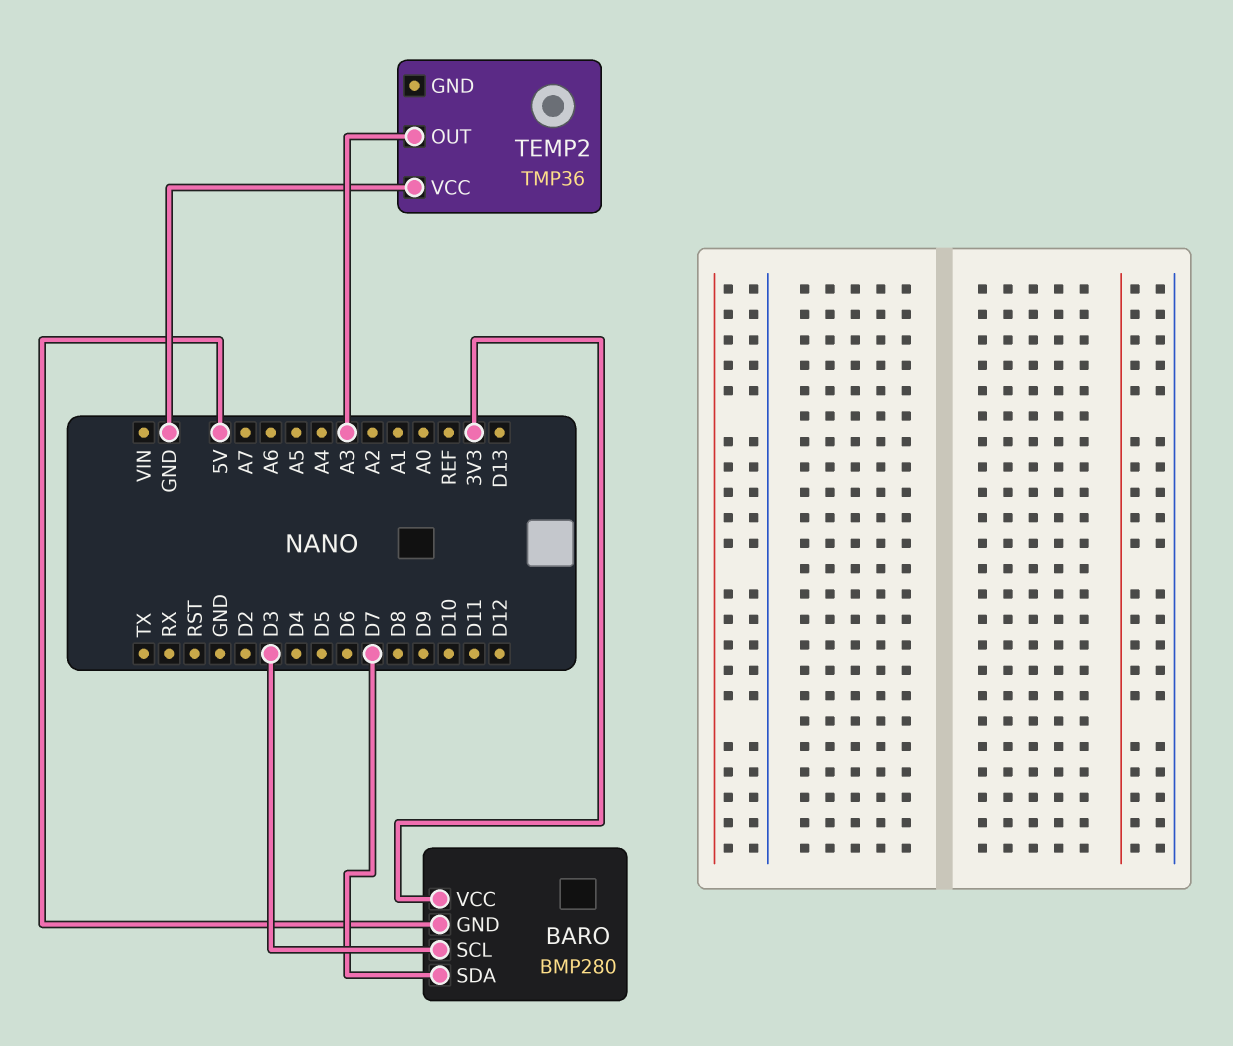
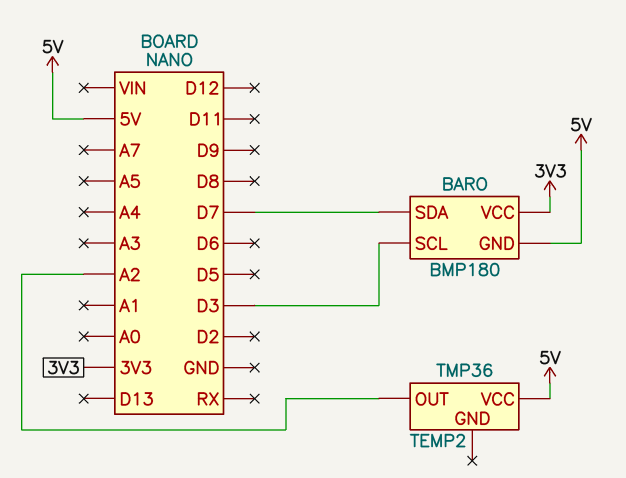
BARO: BMP280 -> BMP180
TEMP2 pin OUT: A3 -> A2
TEMP2 pin VCC: GND -> 5V

